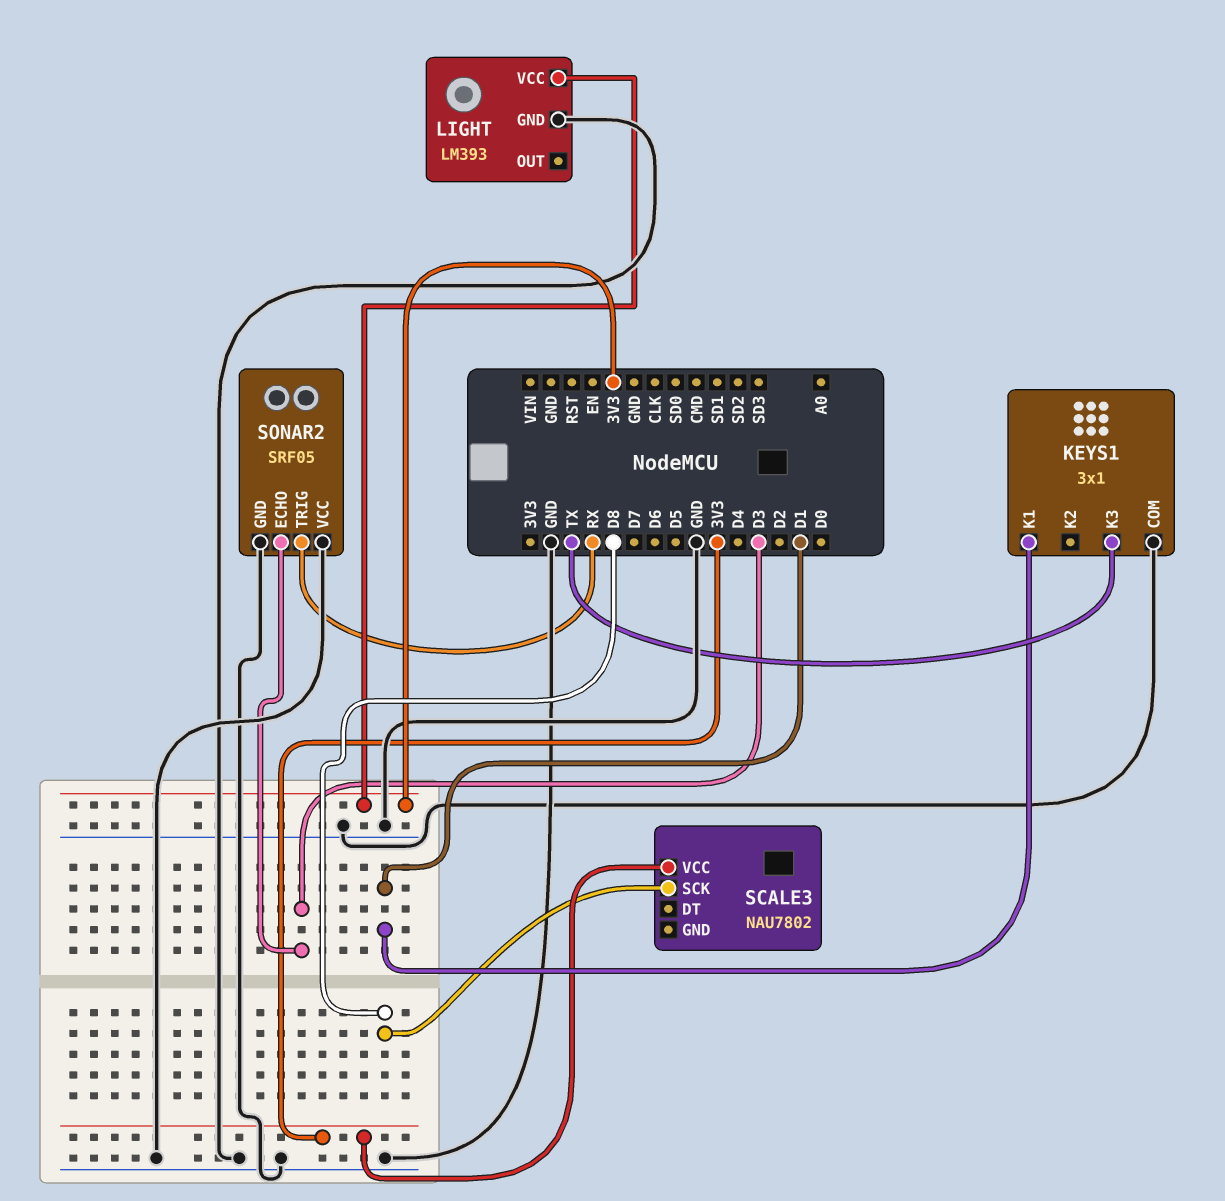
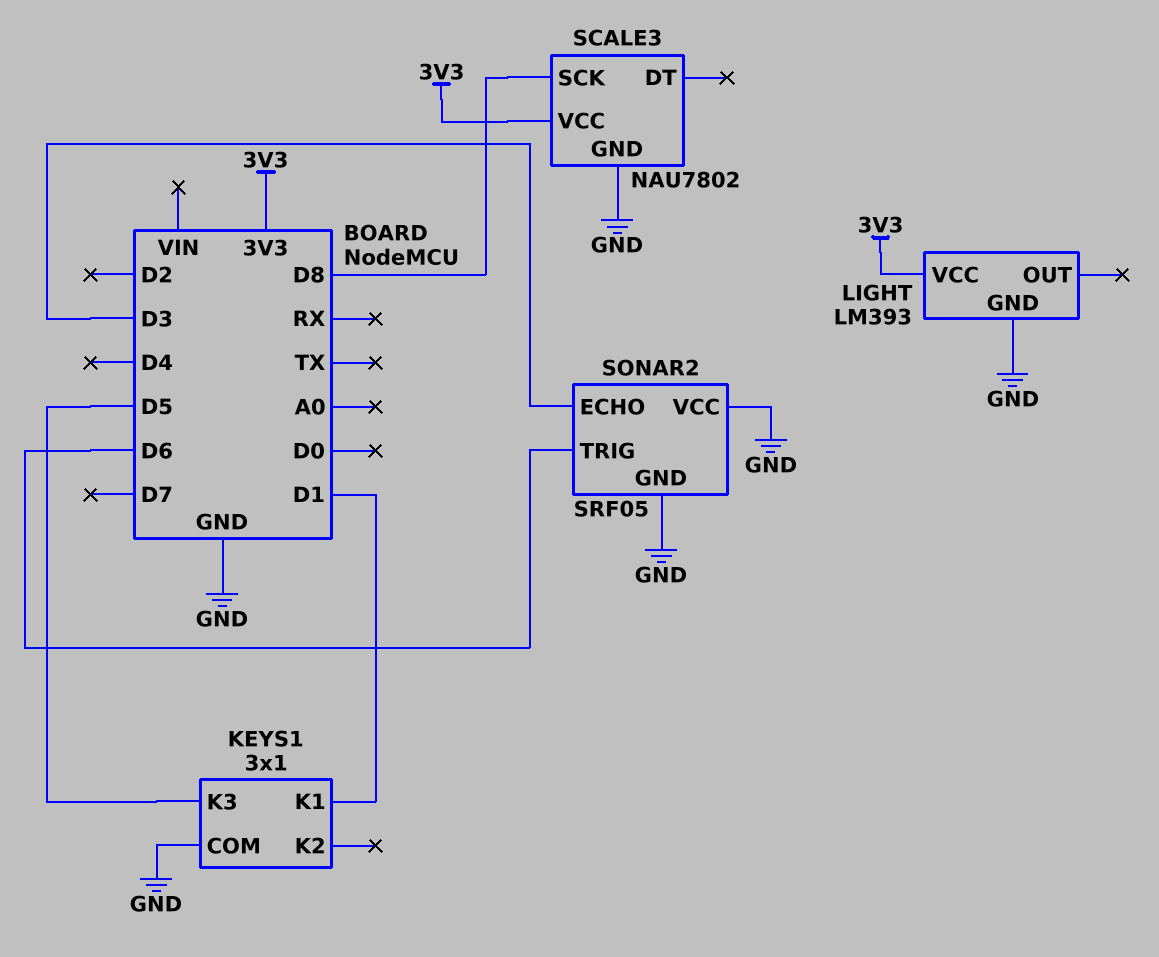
KEYS1 pin K3: TX -> D5
SCALE3 pin GND: none -> GND
SONAR2 pin TRIG: RX -> D6

